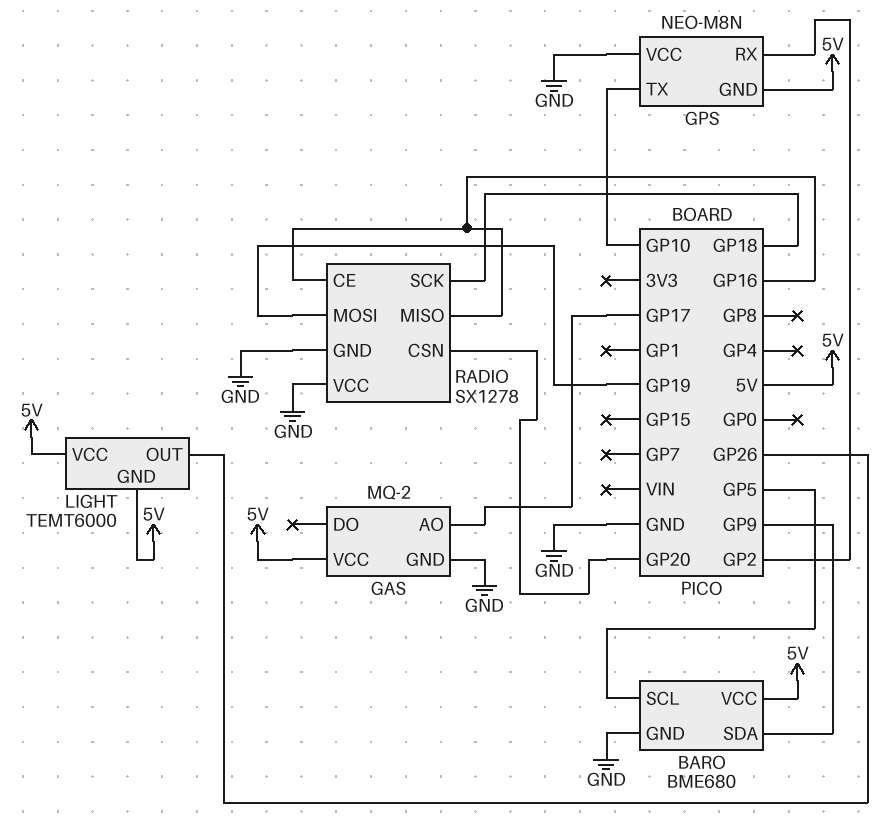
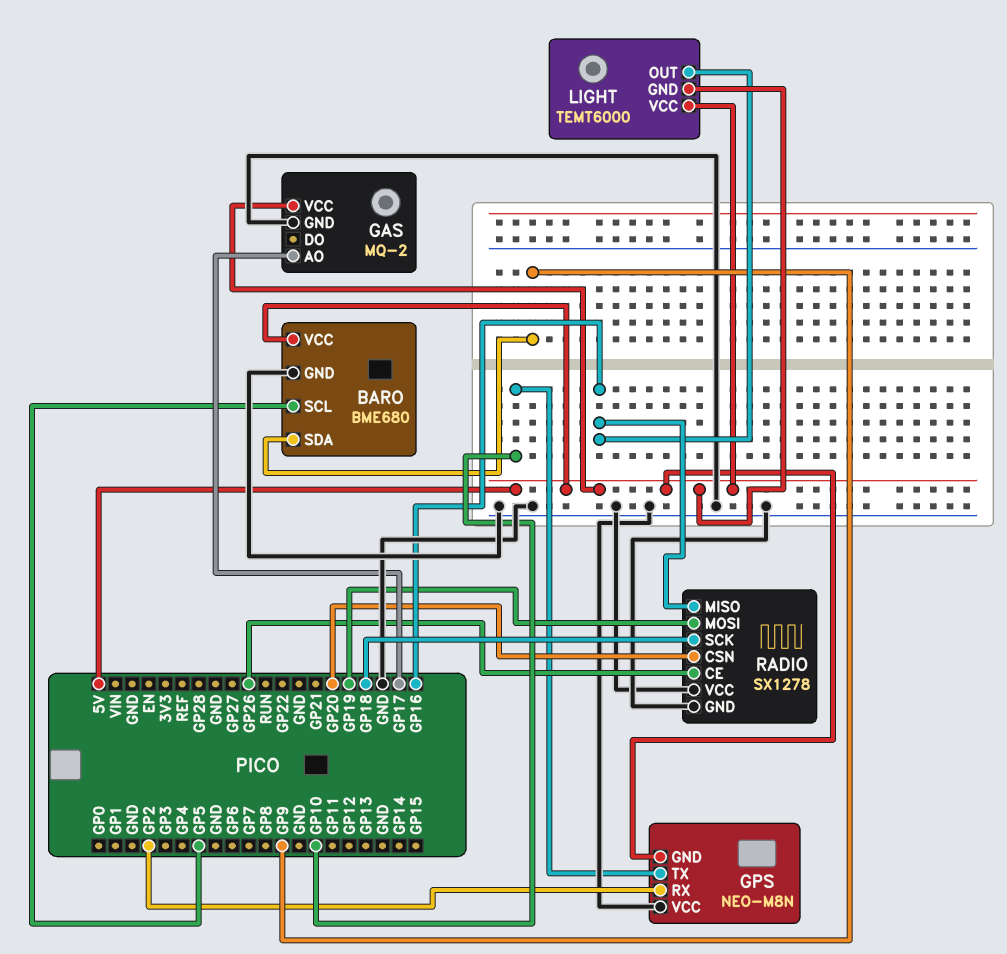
LIGHT pin OUT: GP26 -> GP16
RADIO pin CE: GP16 -> GP26

